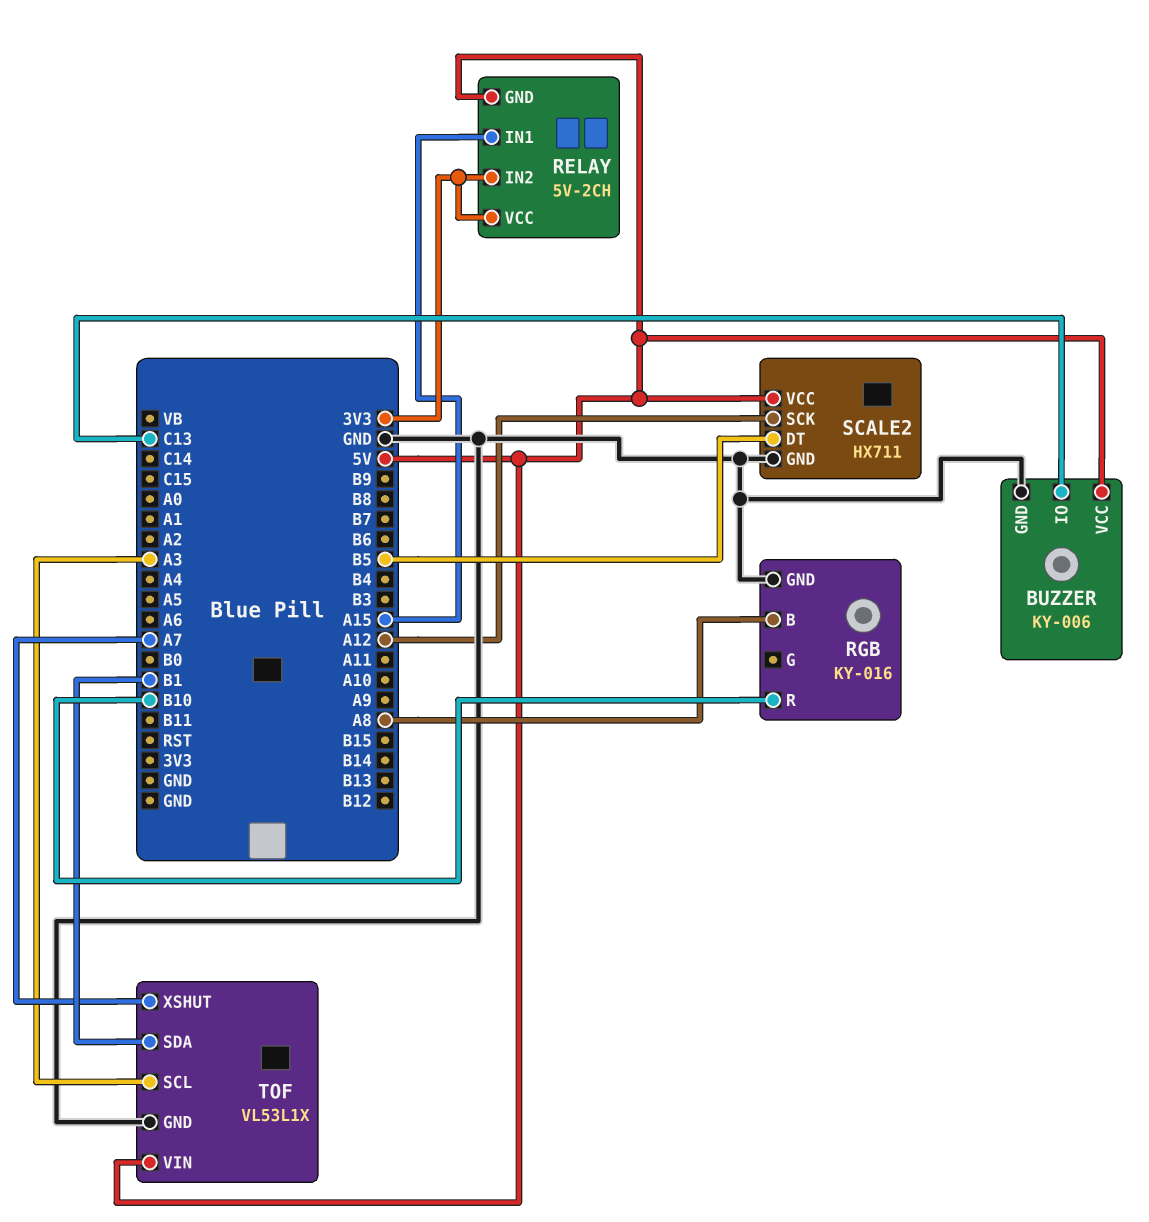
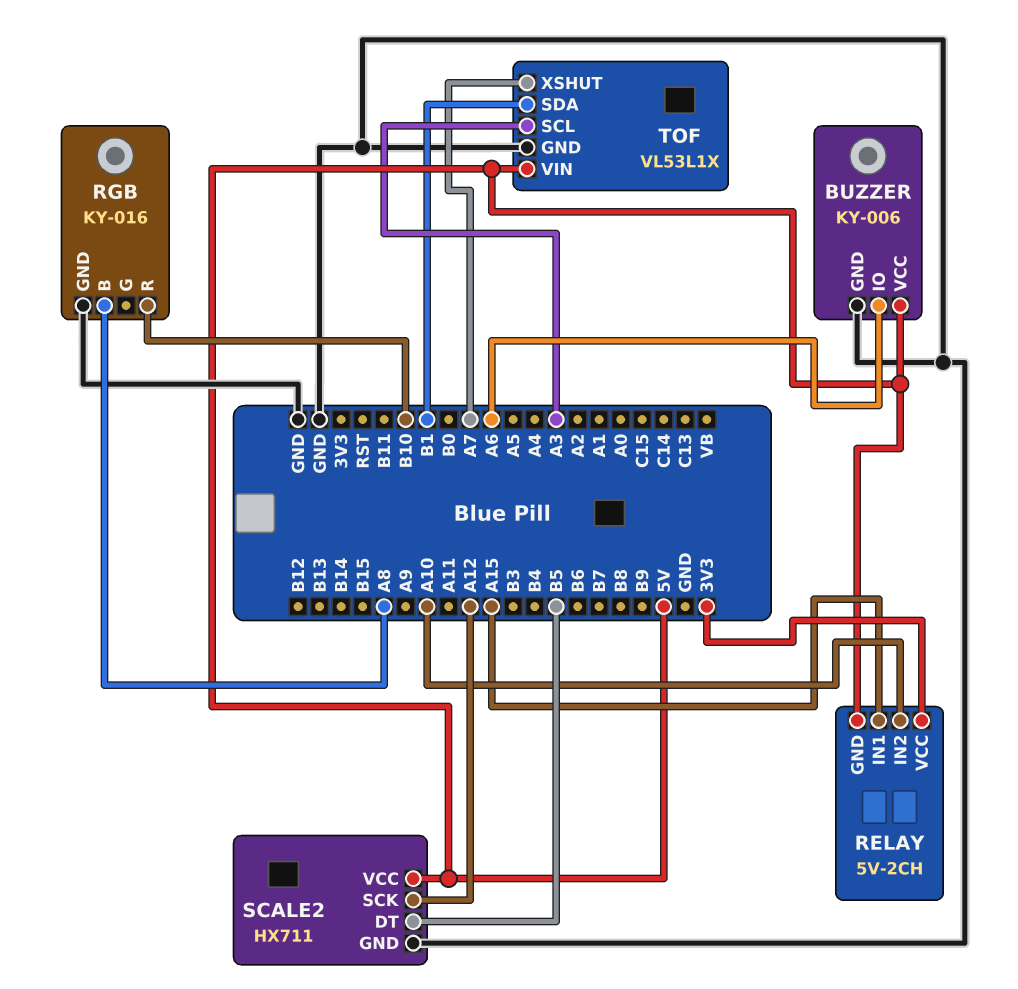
BUZZER pin IO: C13 -> A6
RELAY pin IN2: 3V3 -> A10

